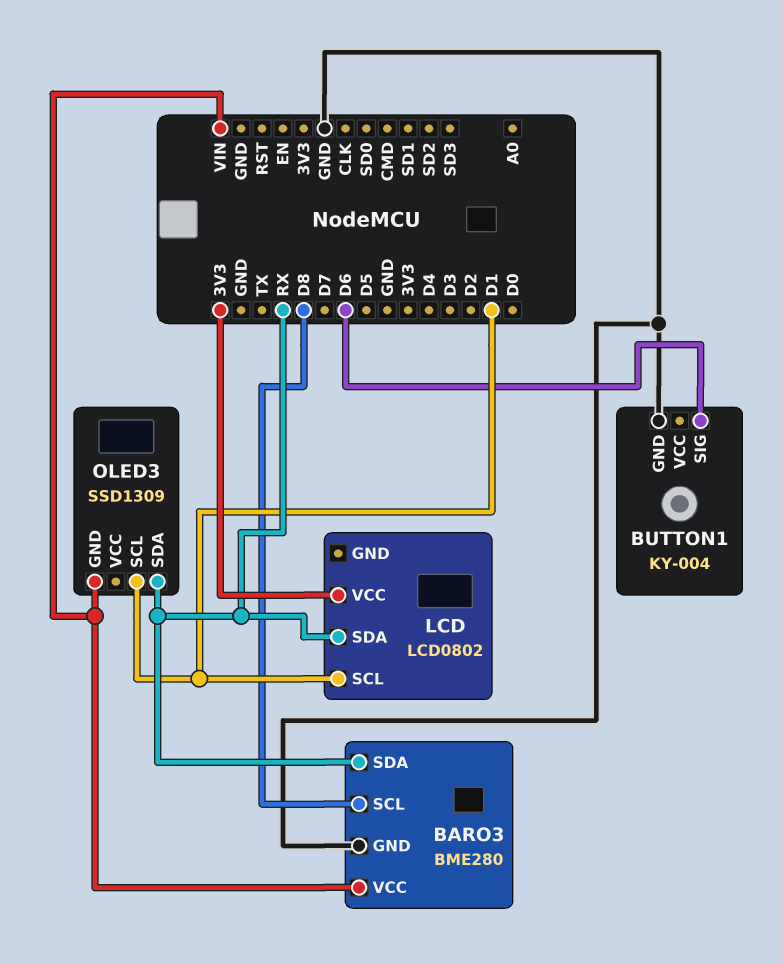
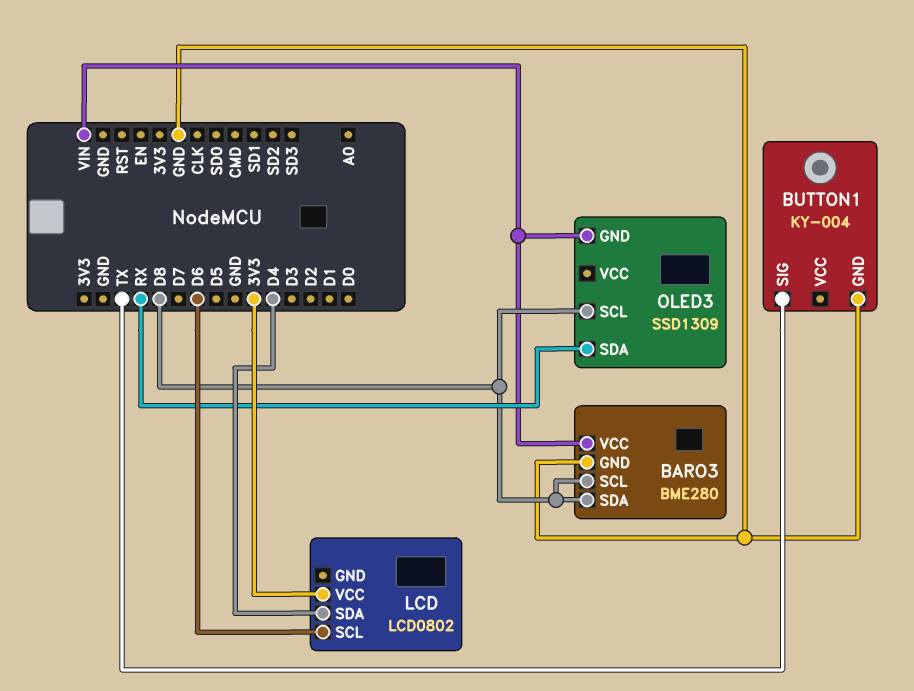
BARO3 pin SDA: RX -> D8
BUTTON1 pin SIG: D6 -> TX
LCD pin SCL: D1 -> D6
LCD pin SDA: RX -> D4
OLED3 pin SCL: D1 -> D8

